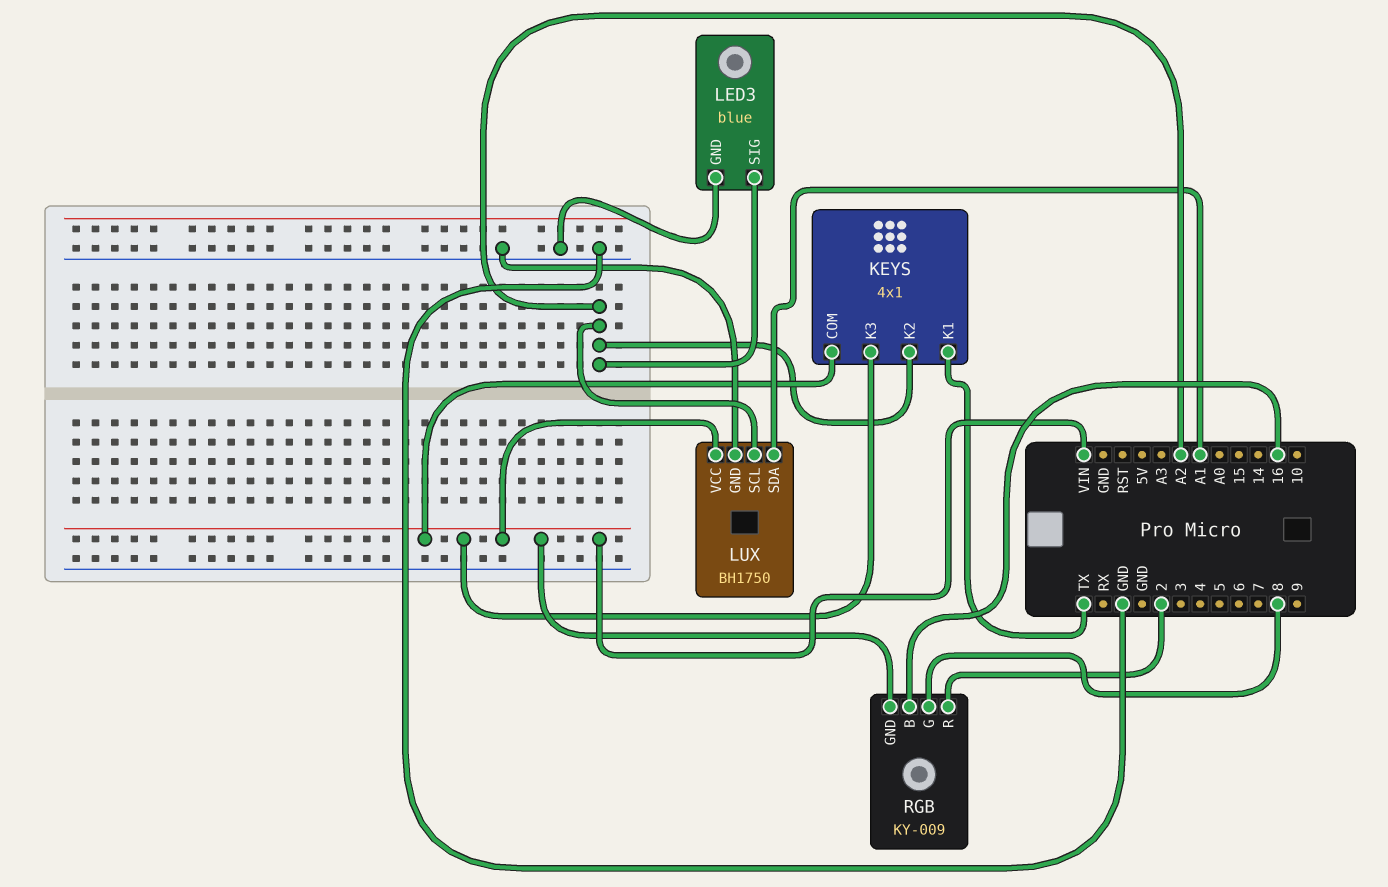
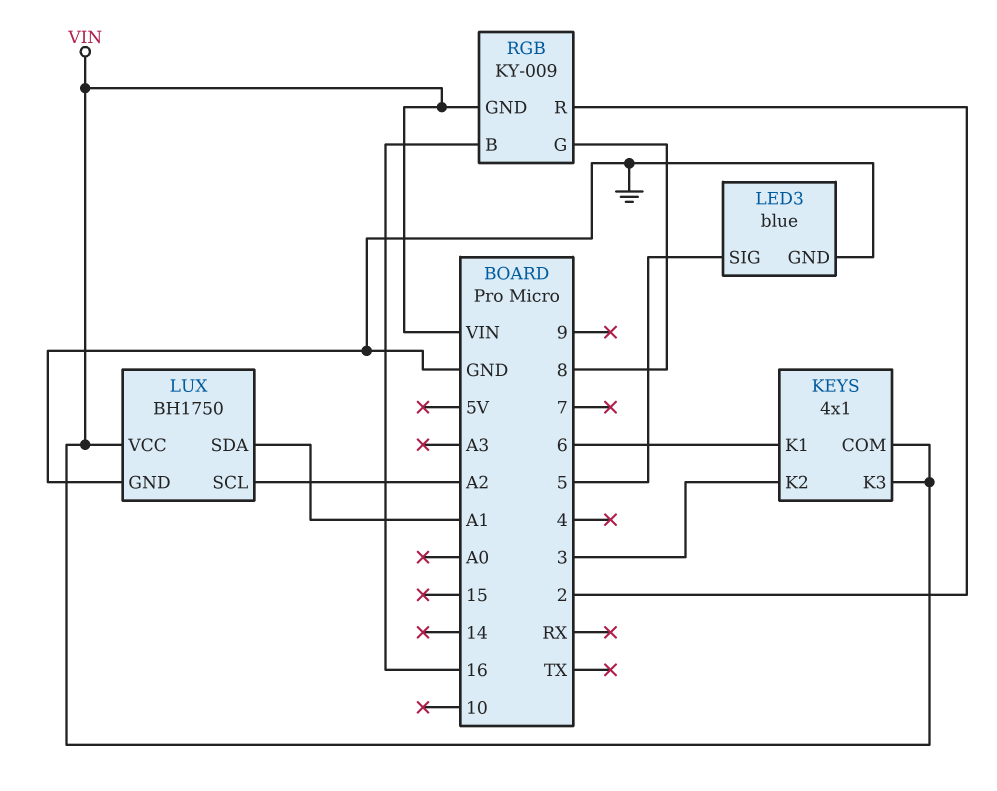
KEYS pin K1: TX -> 6
KEYS pin K2: A2 -> 3
LED3 pin SIG: A2 -> 5

